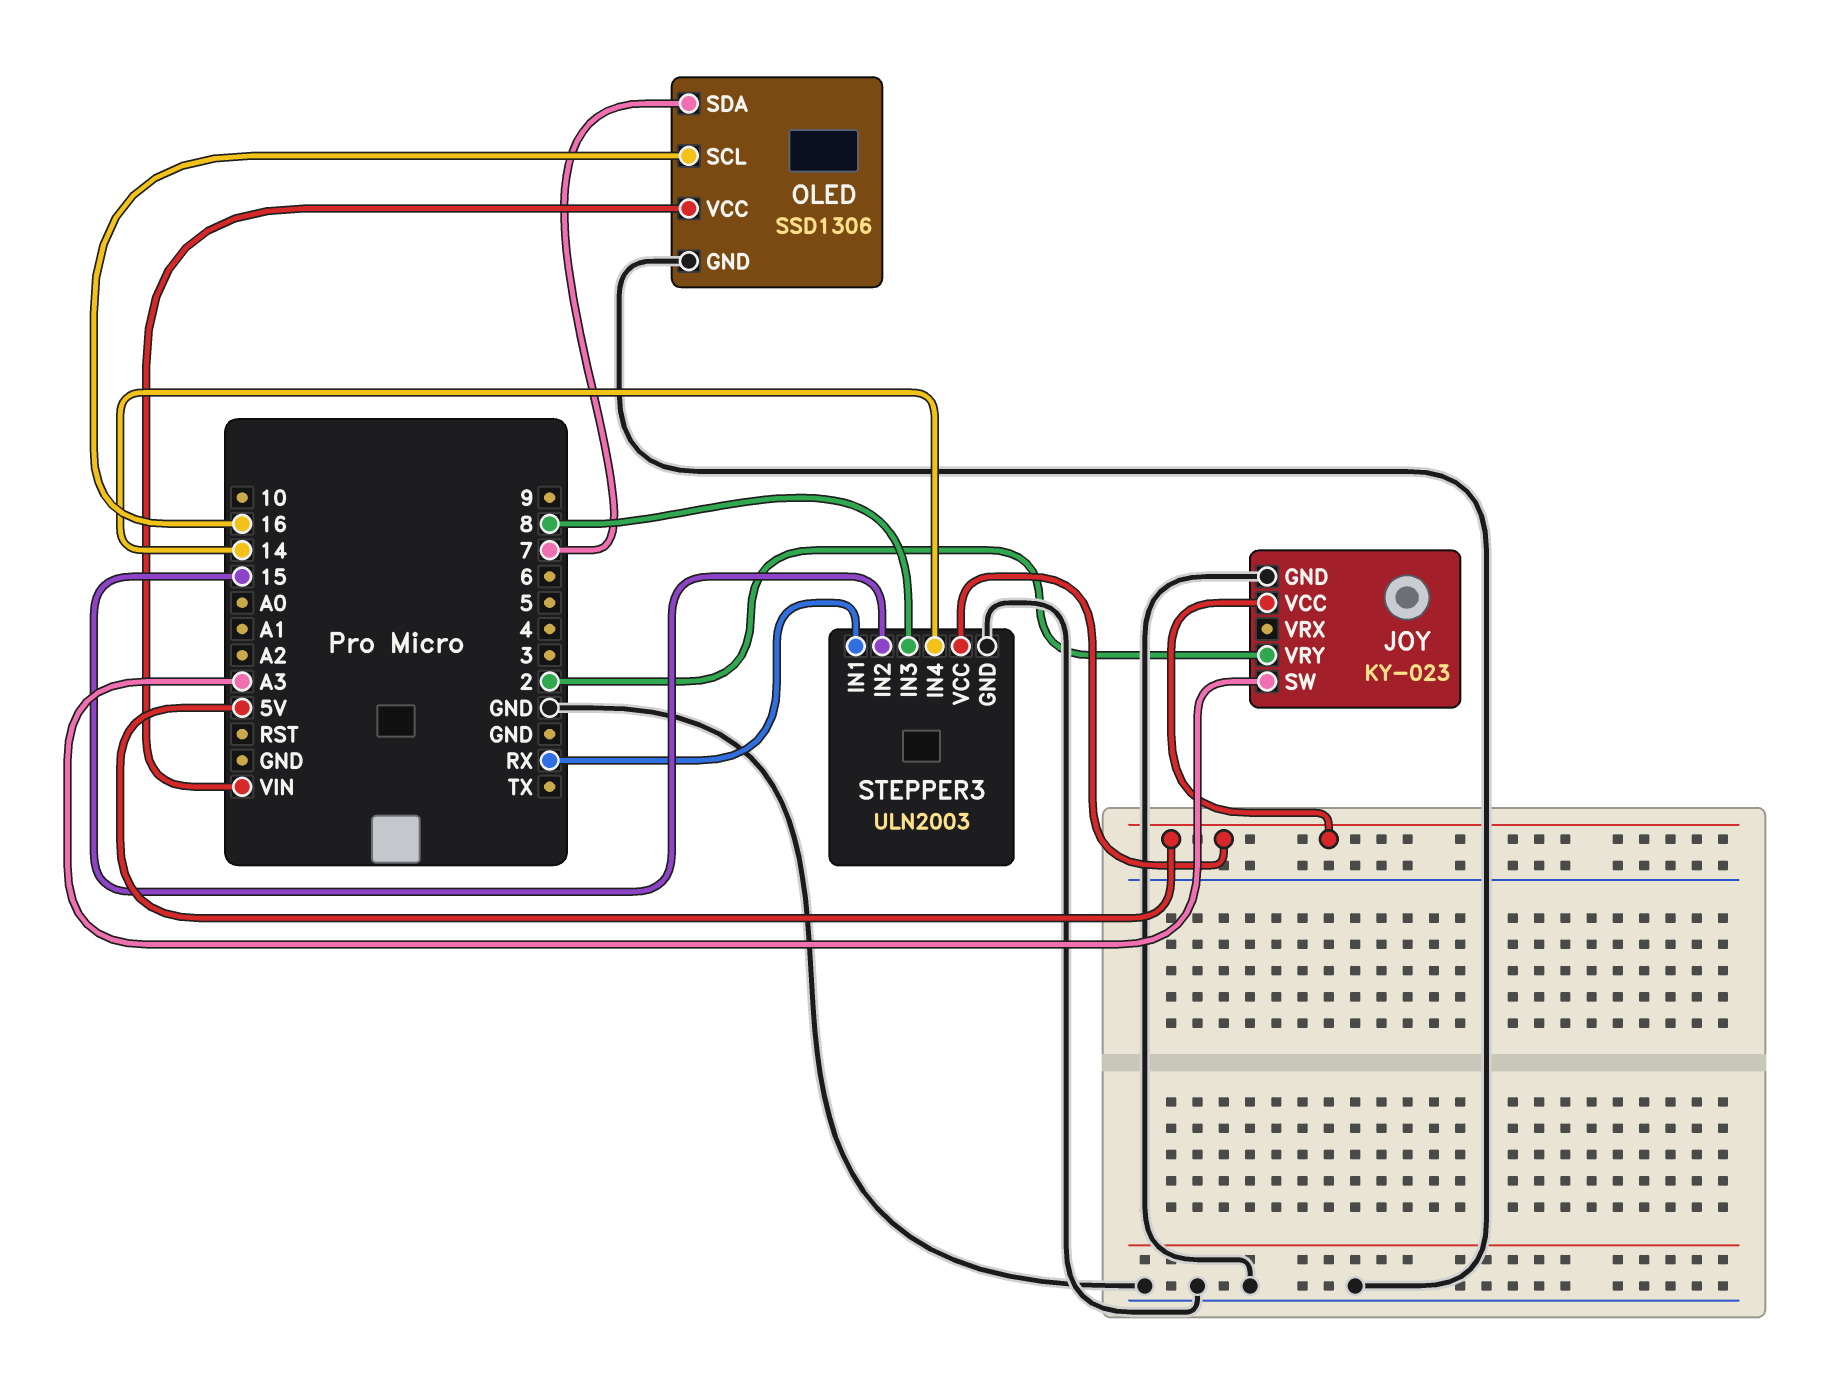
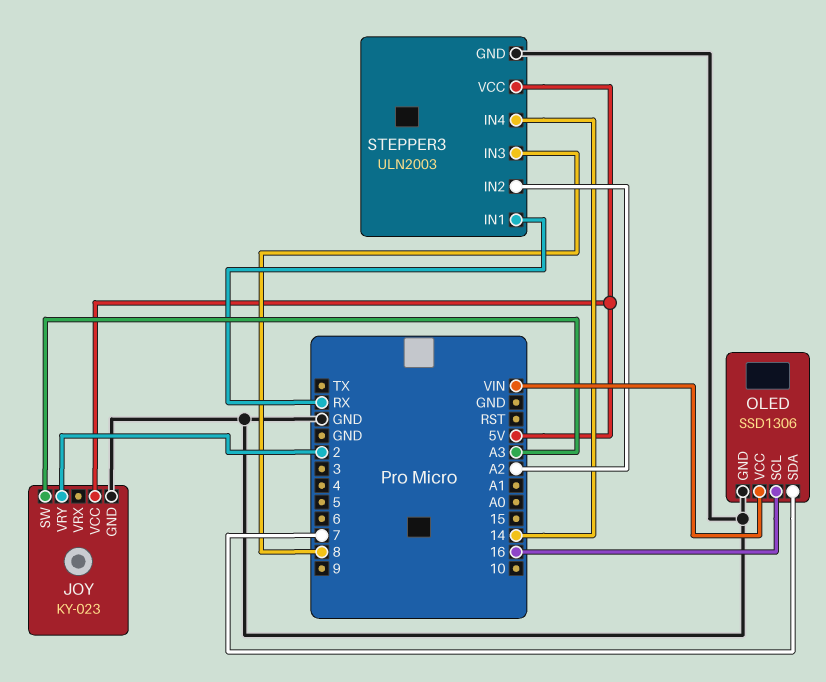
STEPPER3 pin IN2: 15 -> A2

